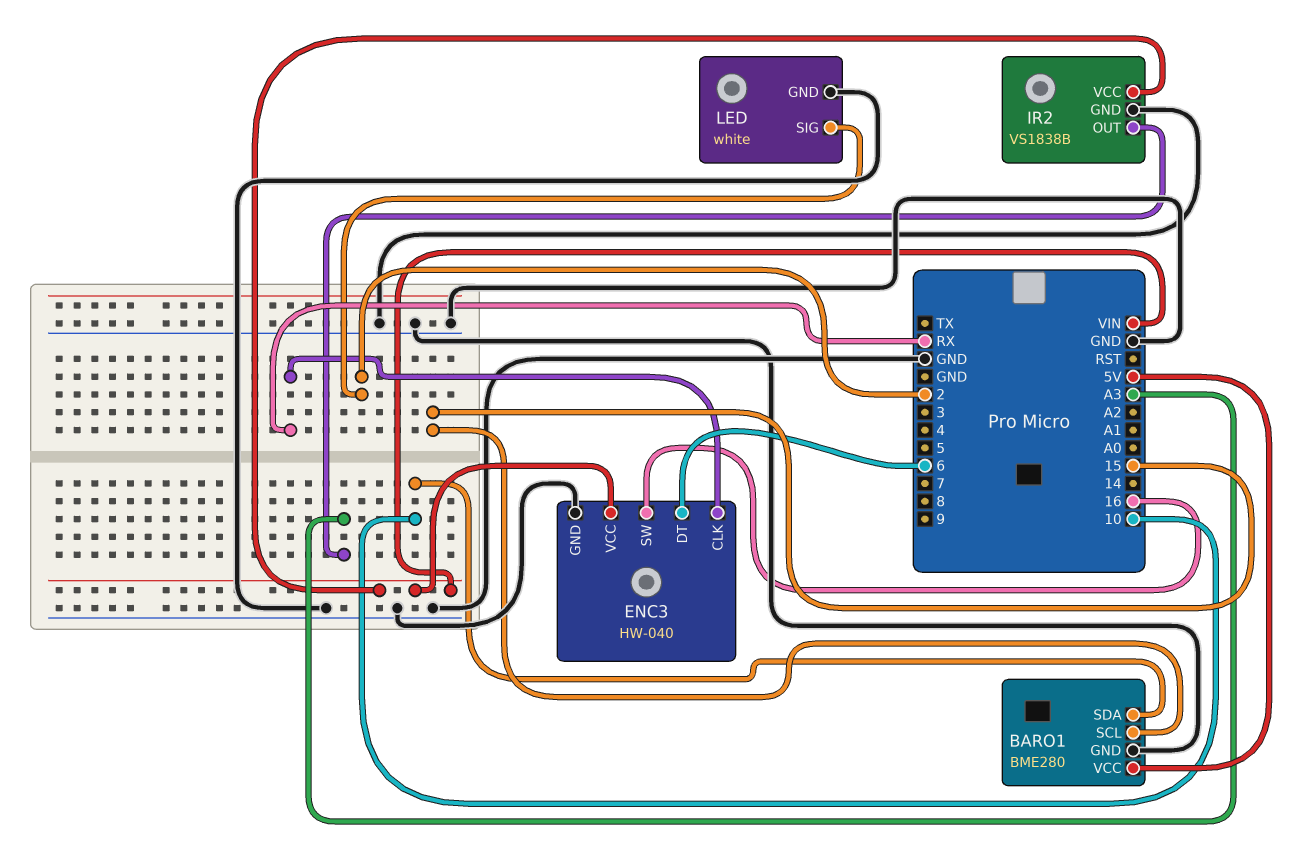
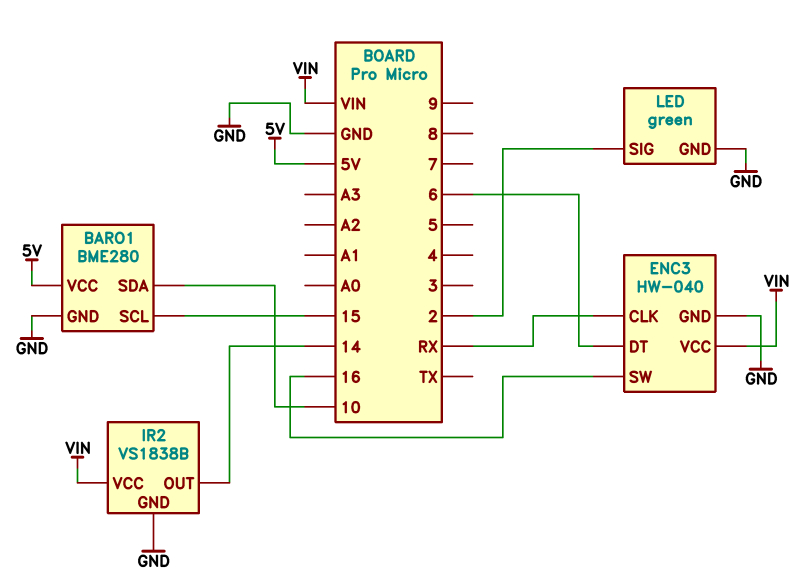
IR2 pin OUT: A3 -> 14
LED: white -> green

